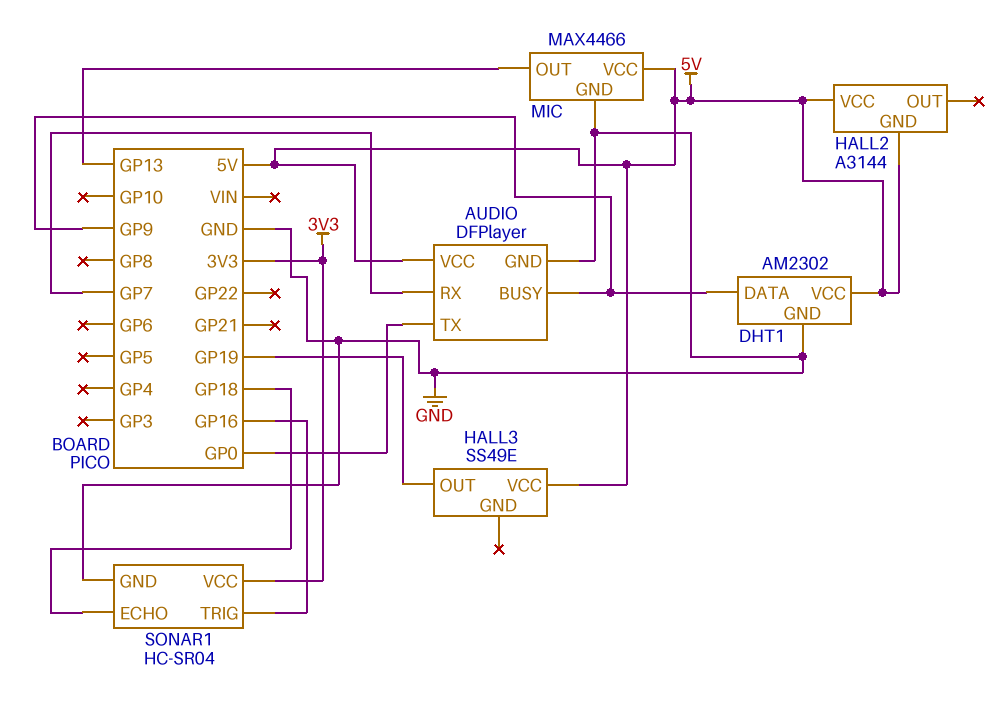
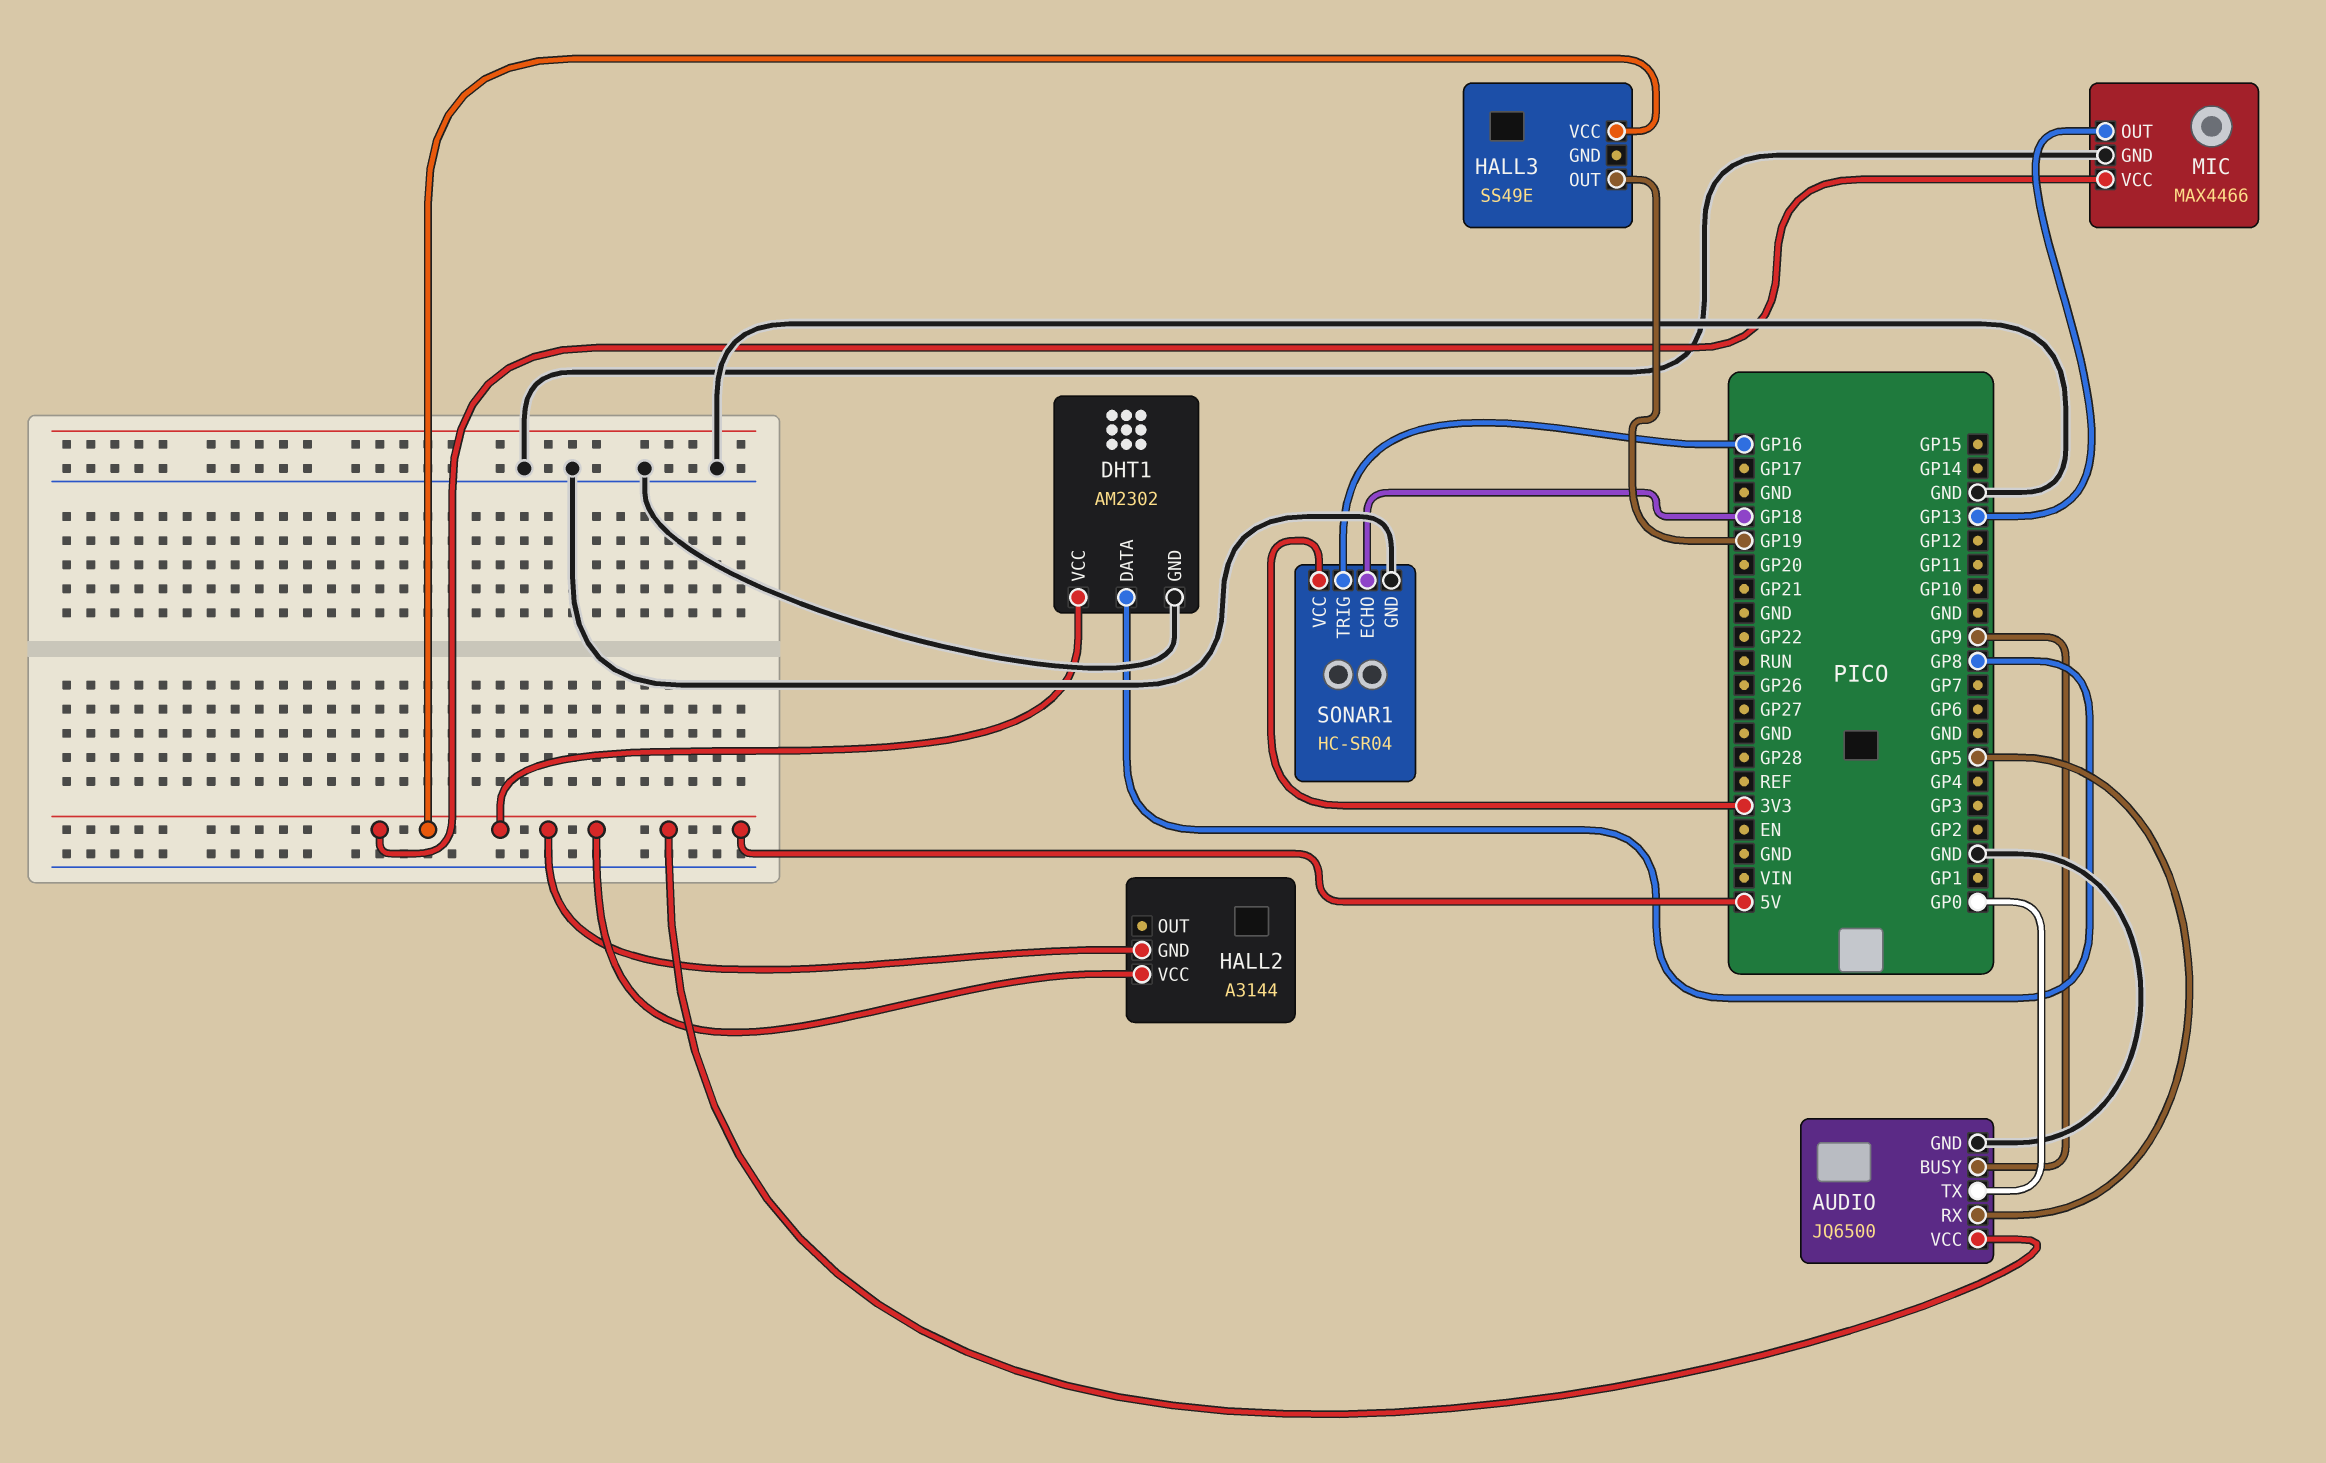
AUDIO: DFPlayer -> JQ6500
AUDIO pin RX: GP7 -> GP5
DHT1 pin DATA: GP9 -> GP8

